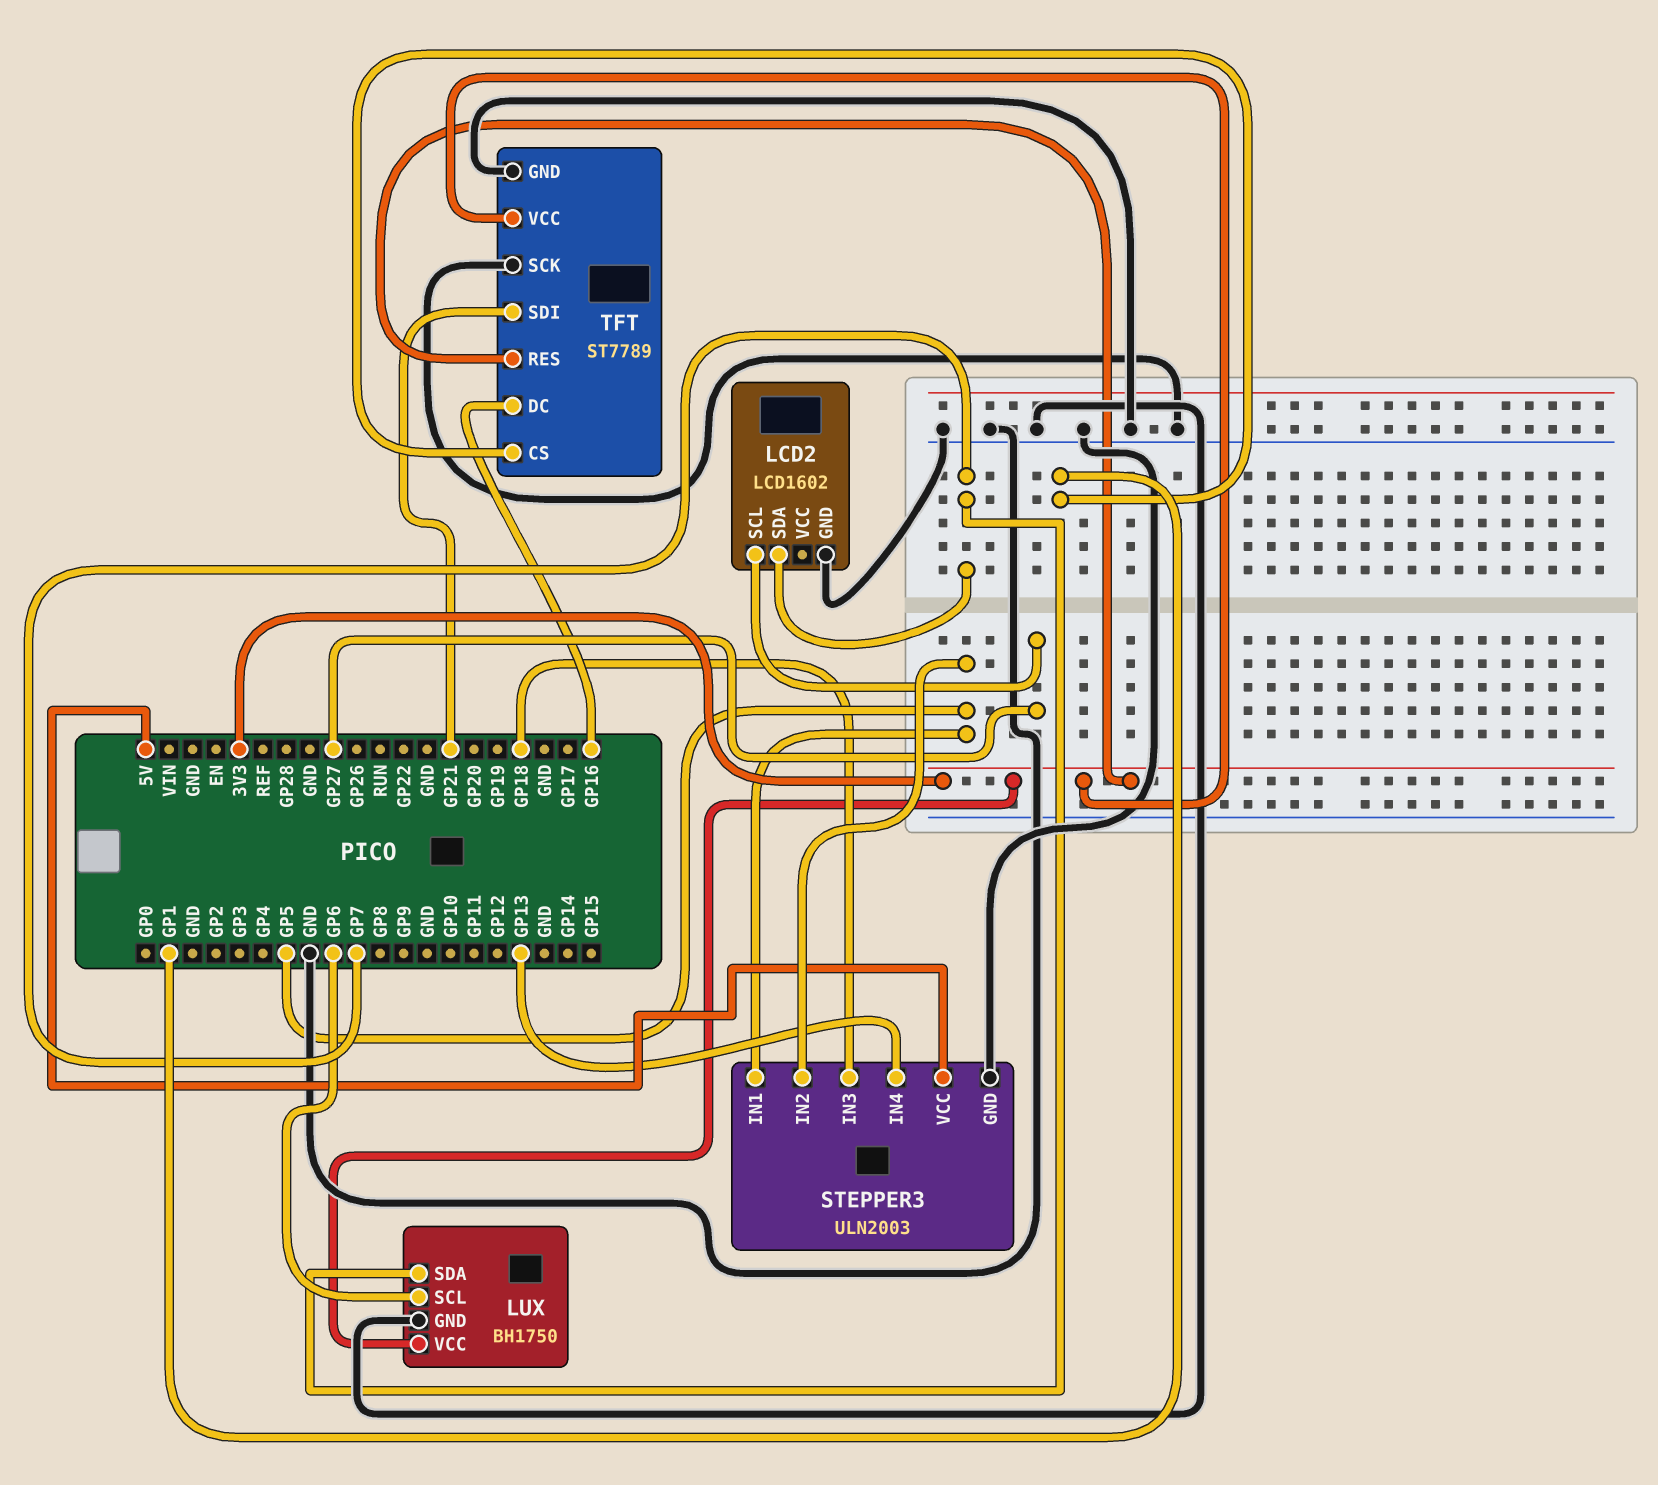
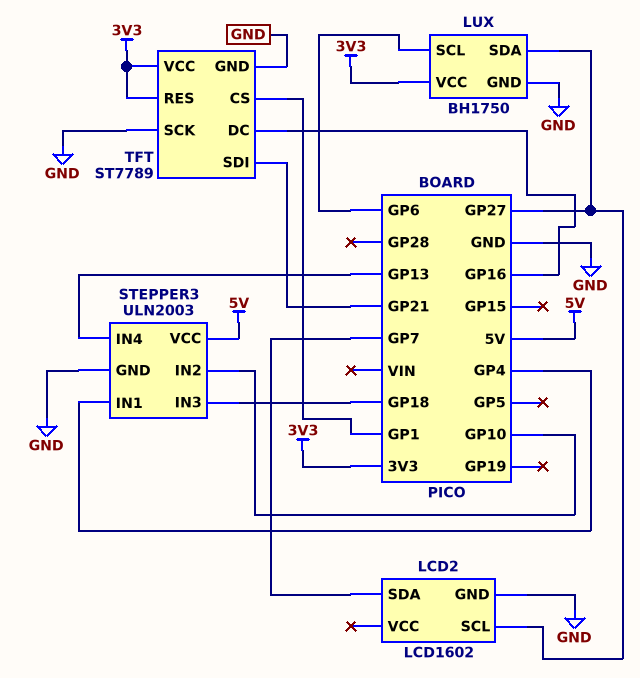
LUX pin SDA: GP7 -> GP27
STEPPER3 pin IN1: GP5 -> GP4
STEPPER3 pin IN2: GP5 -> GP10

